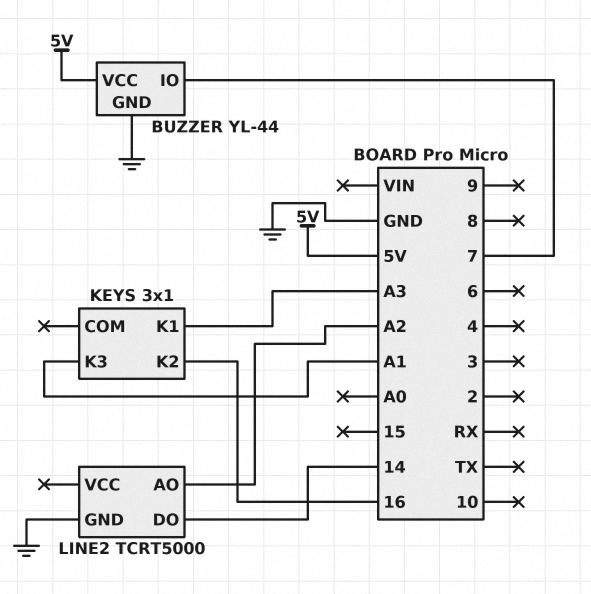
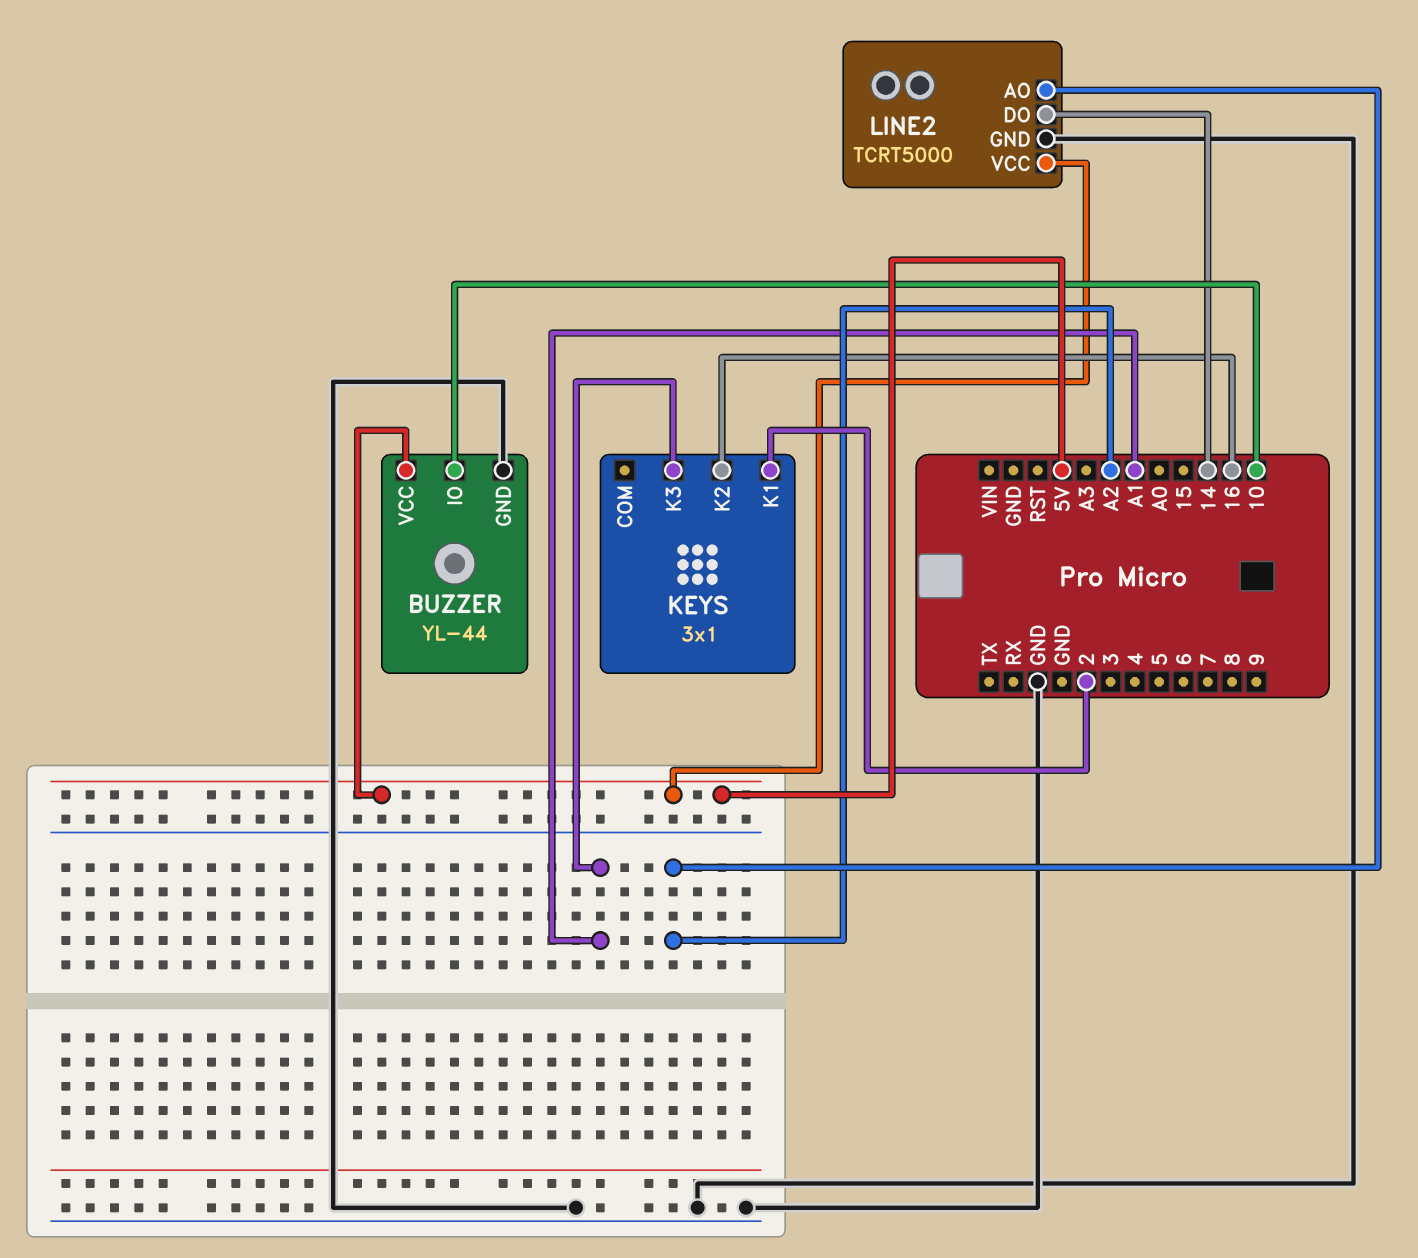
BUZZER pin IO: 7 -> 10
KEYS pin K1: A3 -> 2
LINE2 pin VCC: none -> 5V

